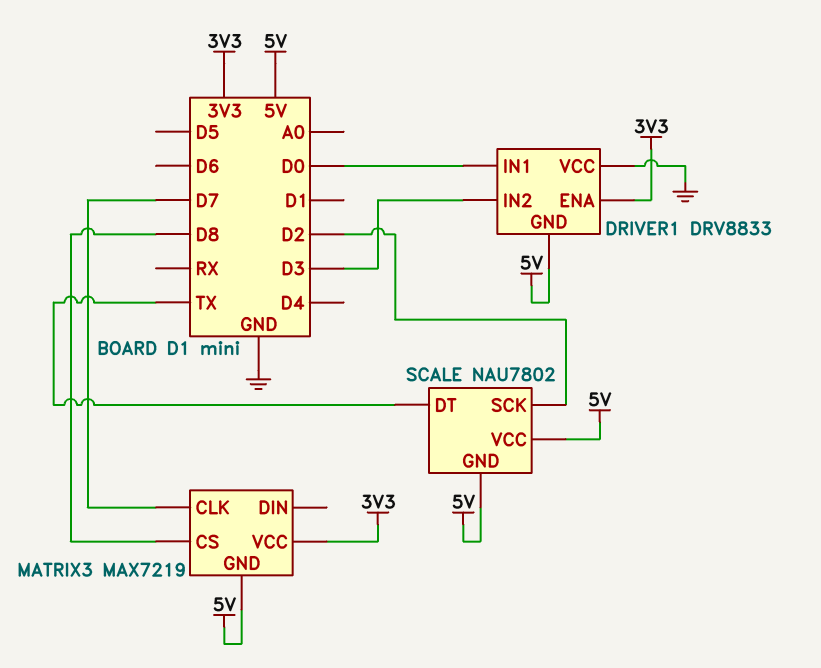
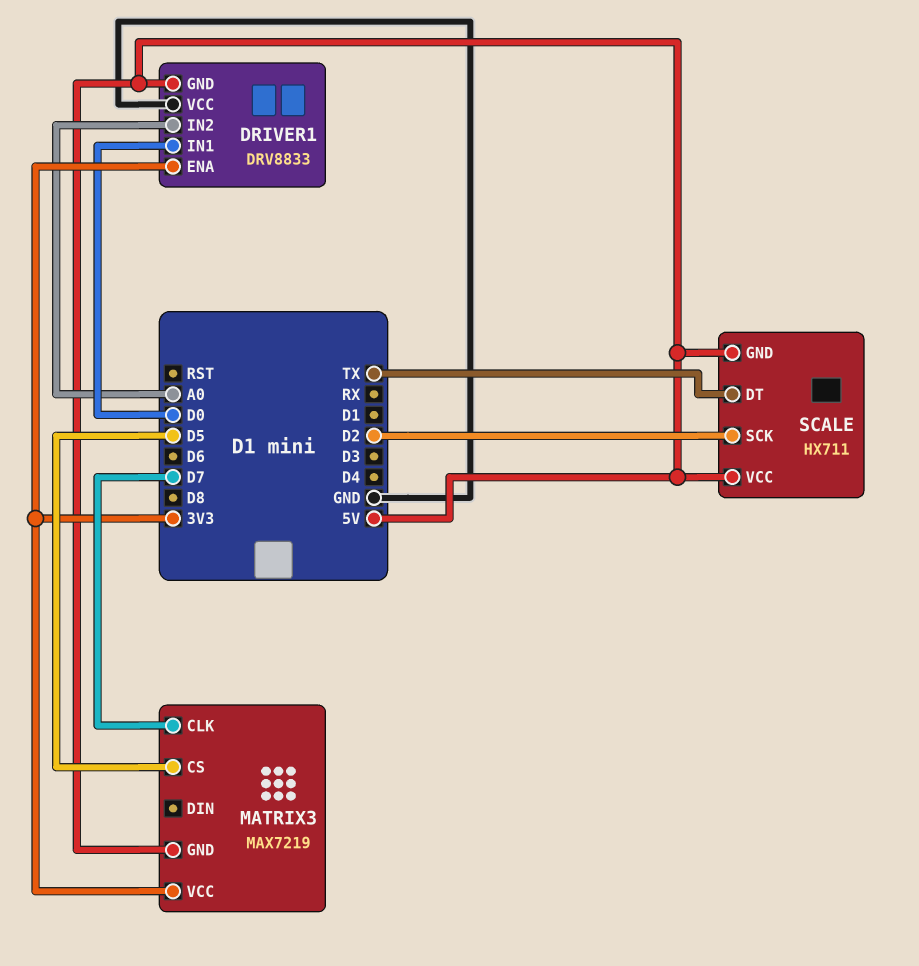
DRIVER1 pin IN2: D3 -> A0
MATRIX3 pin CS: D8 -> D5
SCALE: NAU7802 -> HX711

